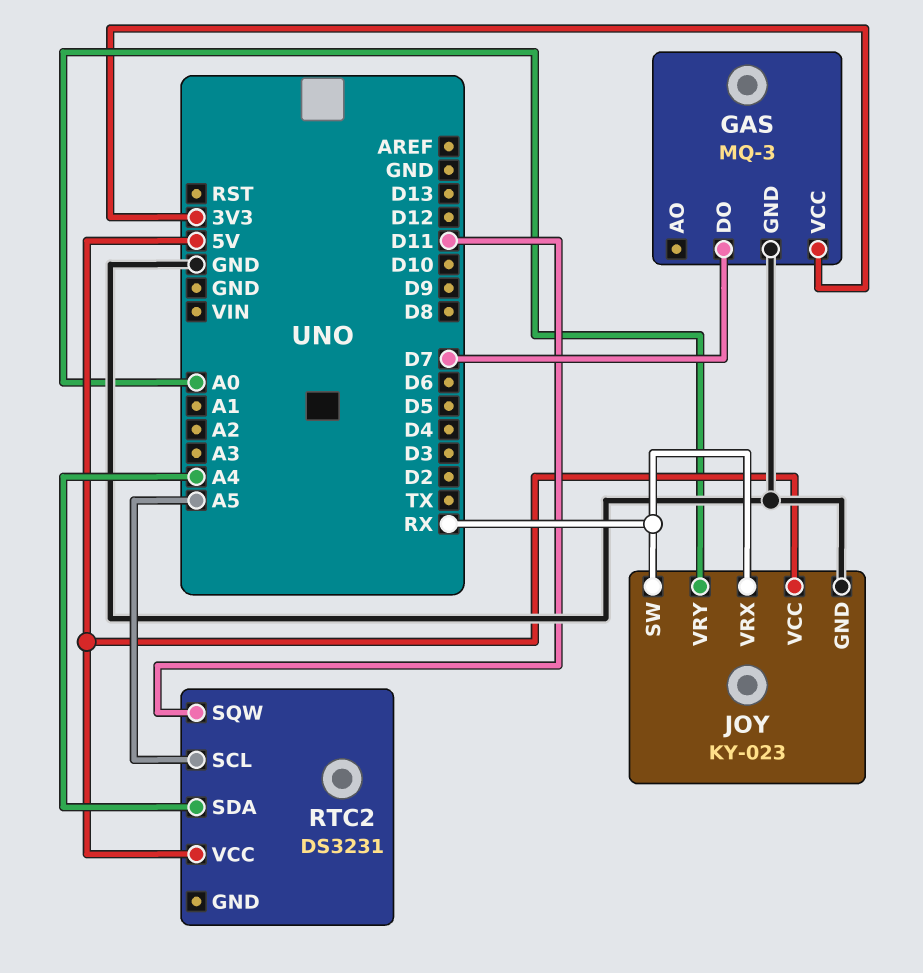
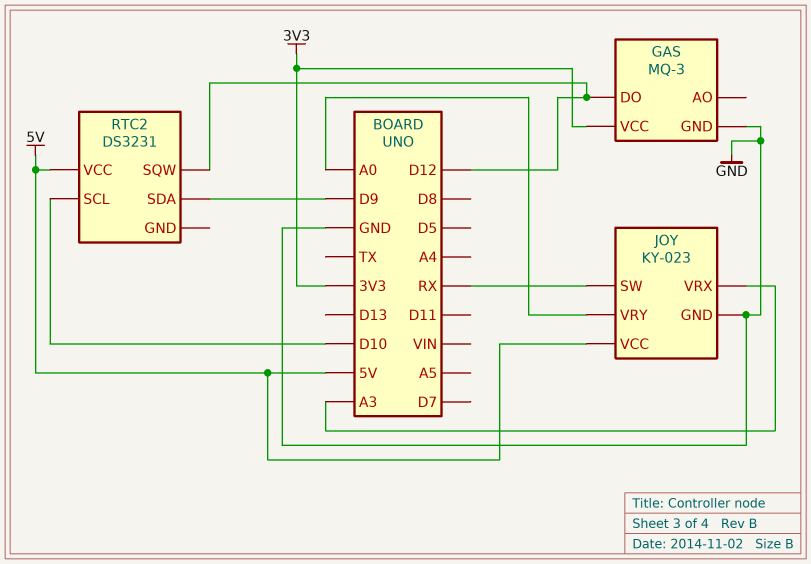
GAS pin DO: D7 -> D12
JOY pin VRX: RX -> A3
RTC2 pin SCL: A5 -> D10
RTC2 pin SDA: A4 -> D9
RTC2 pin SQW: D11 -> D12

